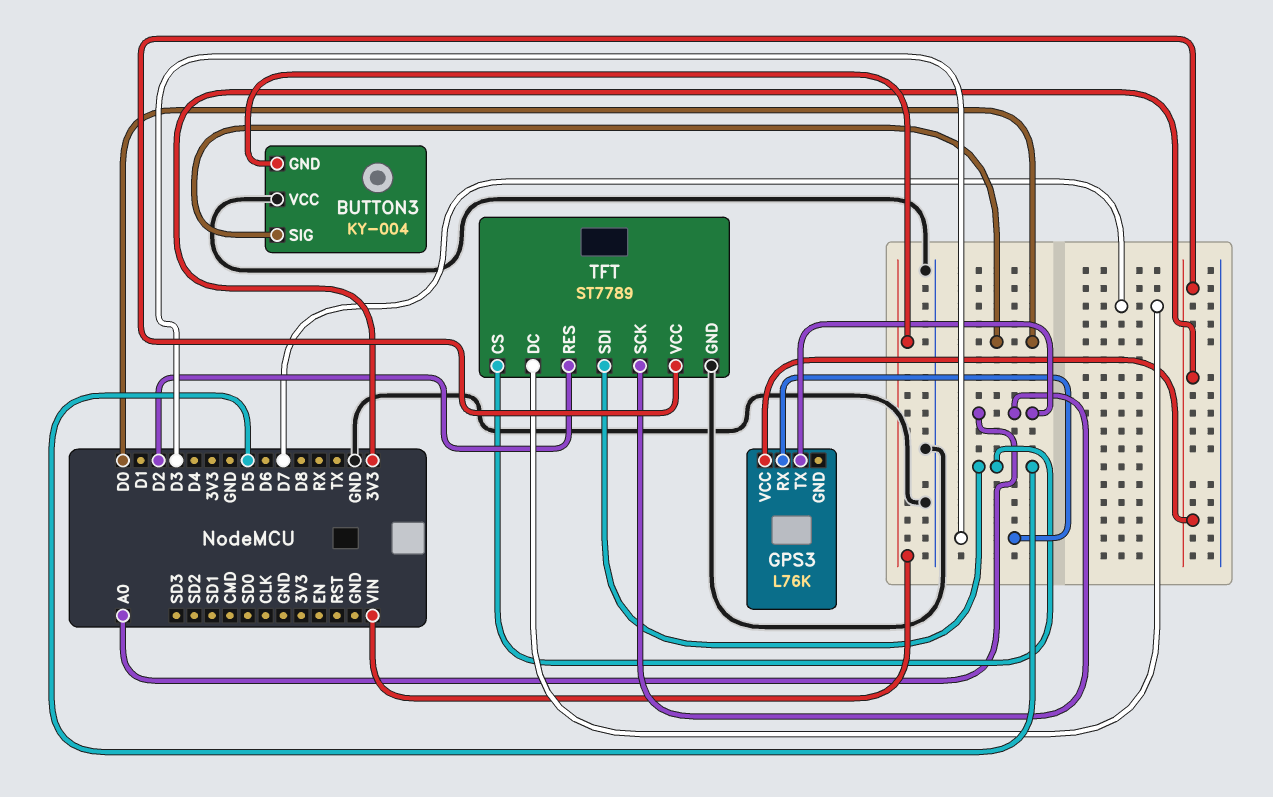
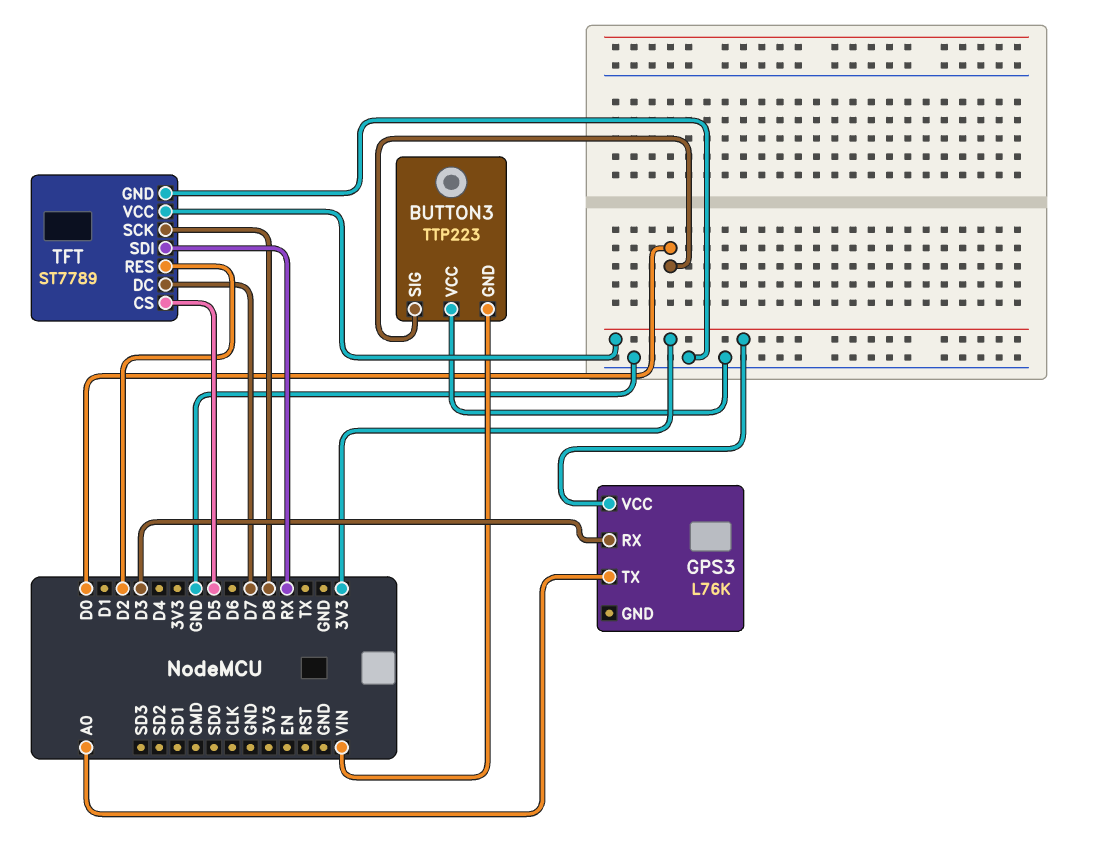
BUTTON3: KY-004 -> TTP223
TFT pin SCK: A0 -> D8
TFT pin SDI: D5 -> RX

